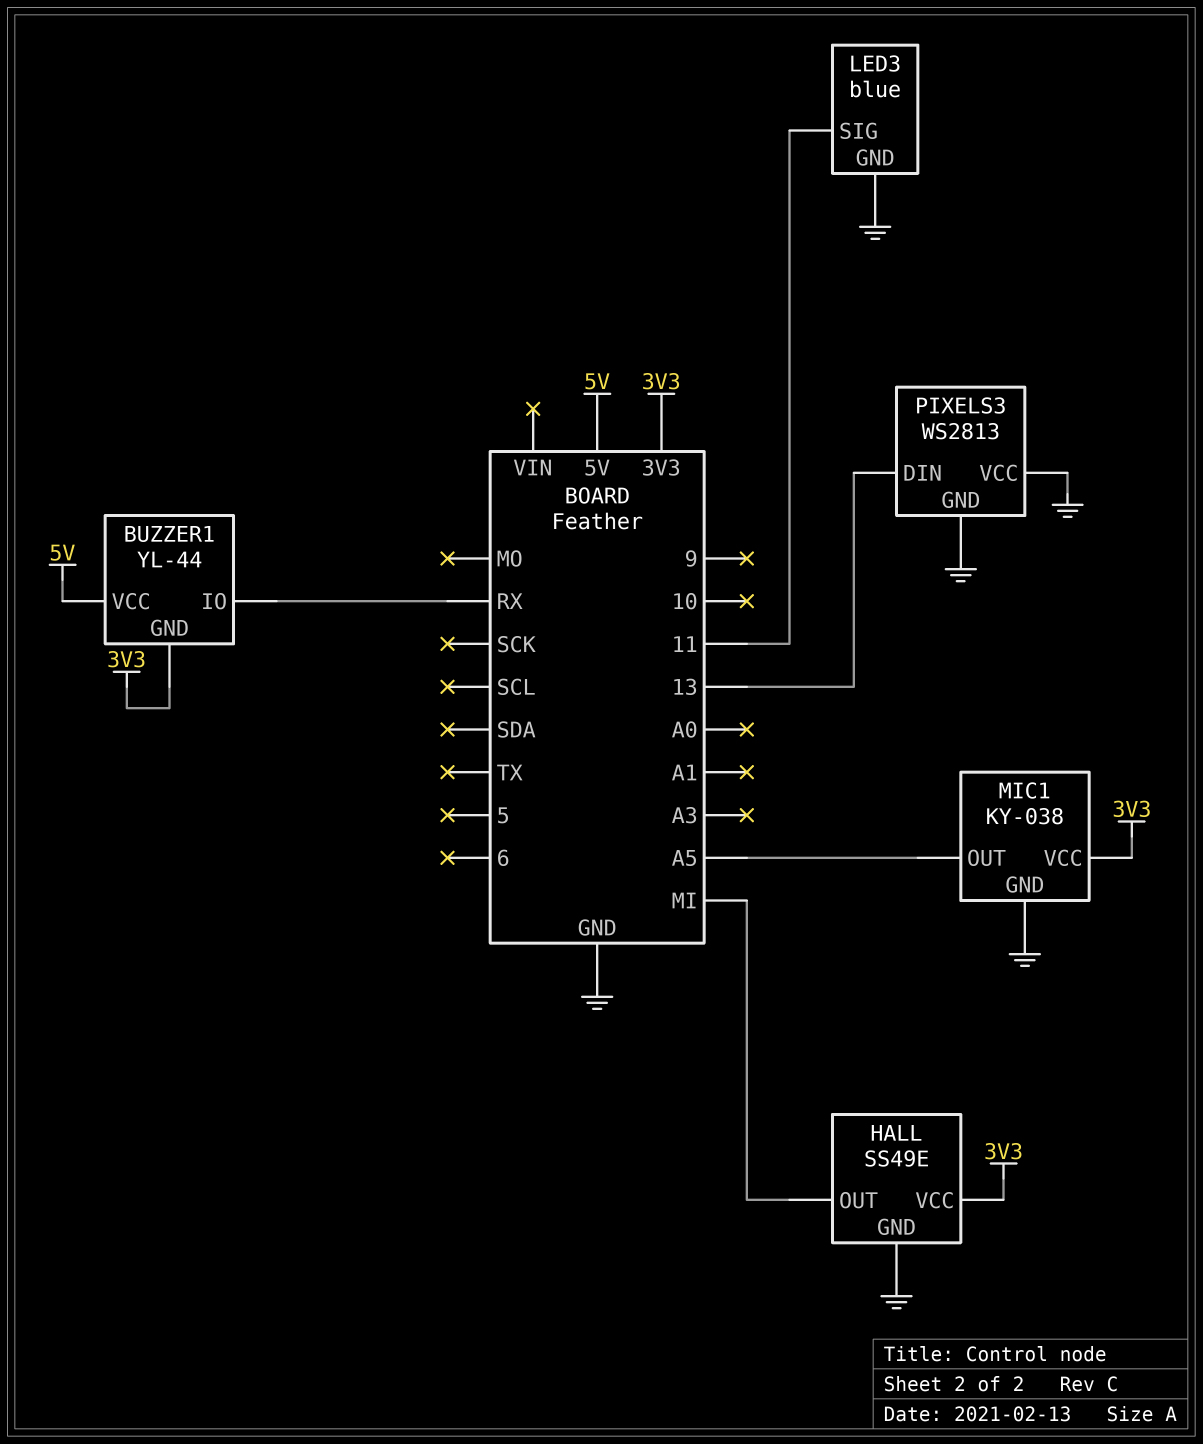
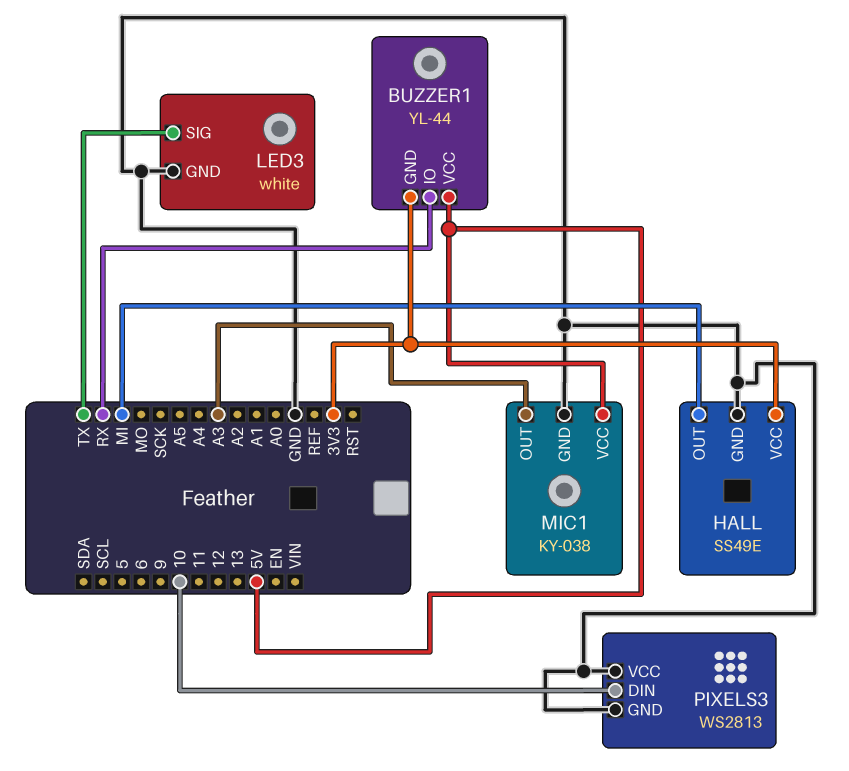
LED3: blue -> white
LED3 pin SIG: 11 -> TX
MIC1 pin OUT: A5 -> A3
MIC1 pin VCC: 3V3 -> 5V
PIXELS3 pin DIN: 13 -> 10

